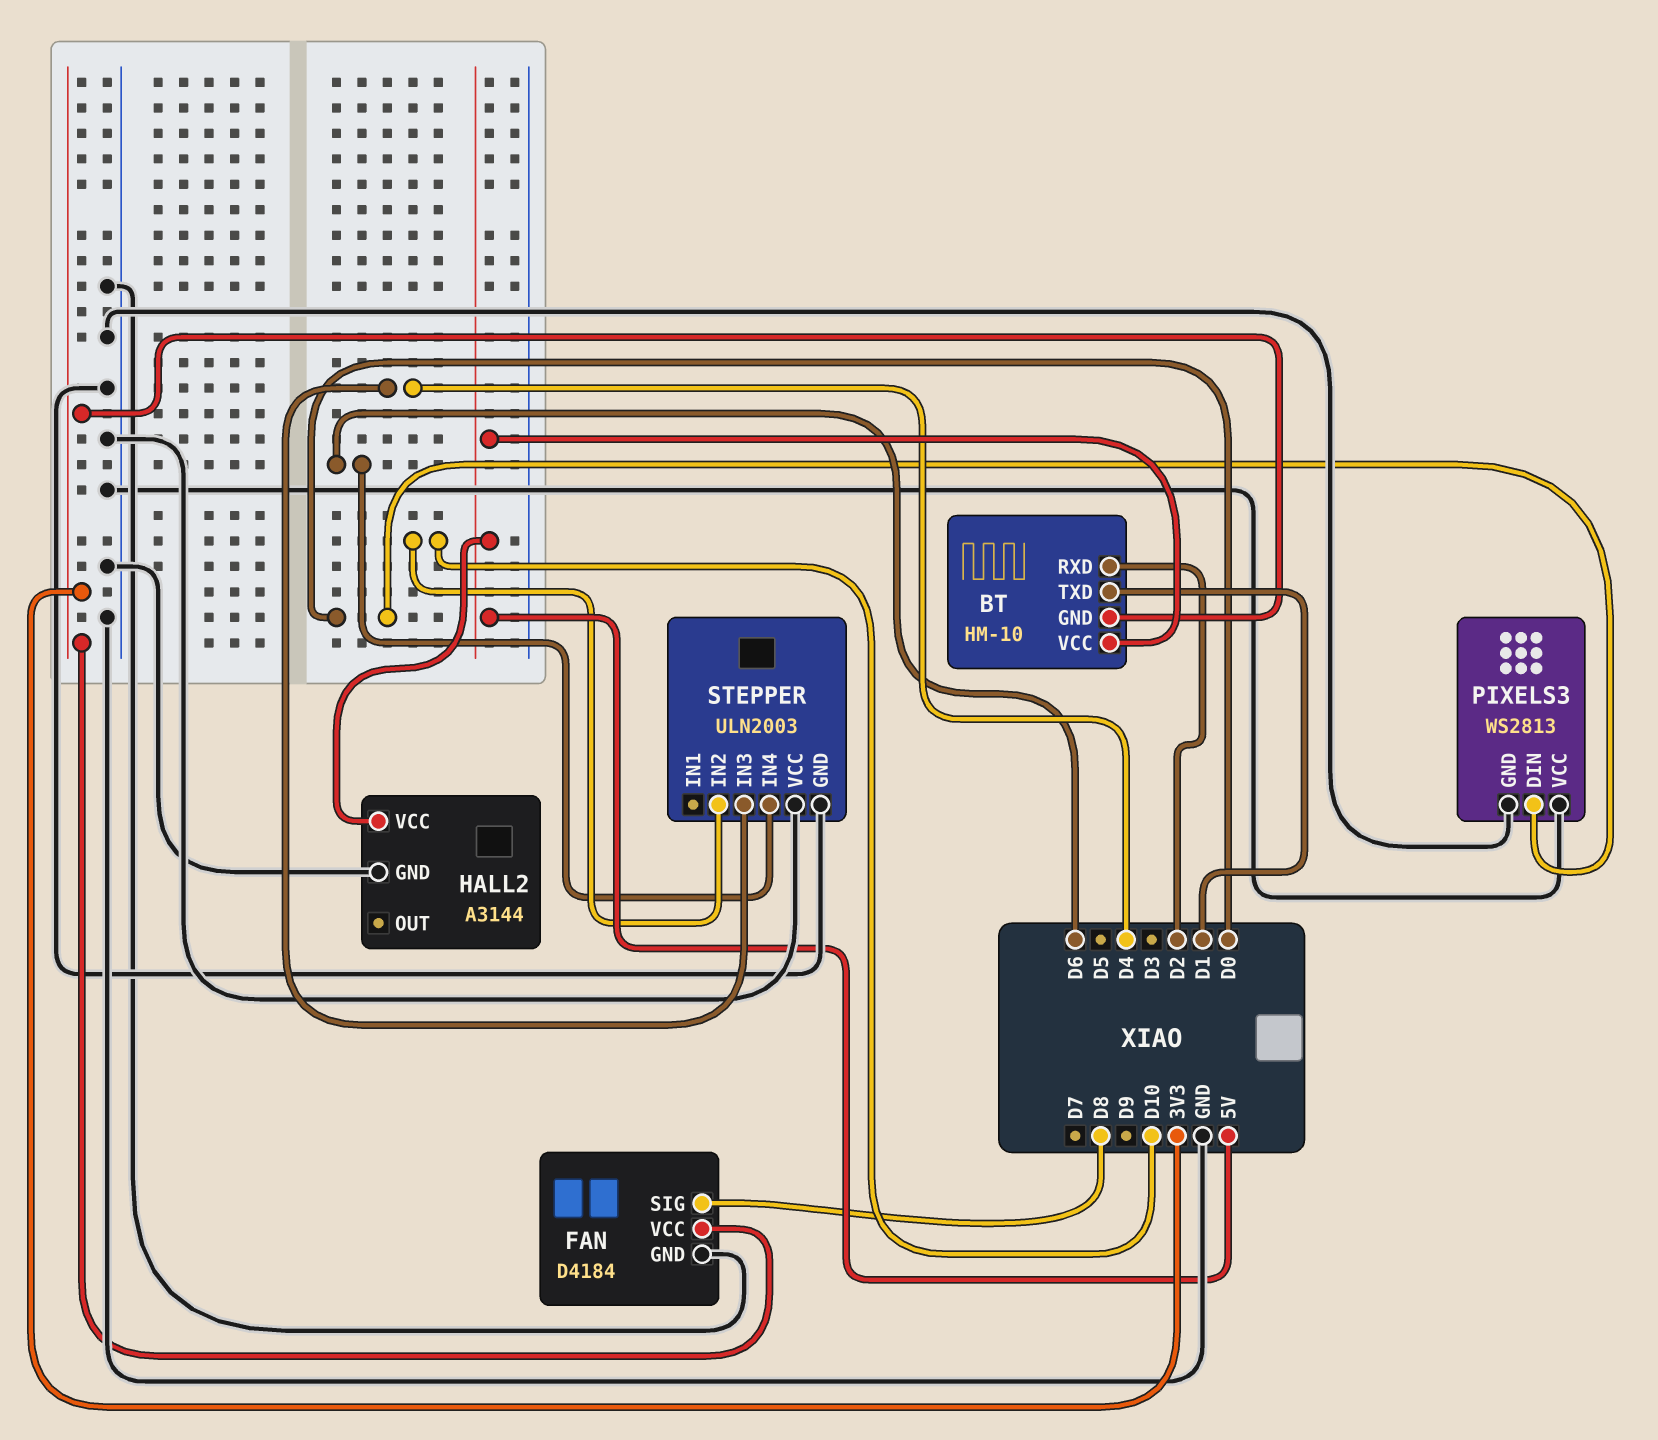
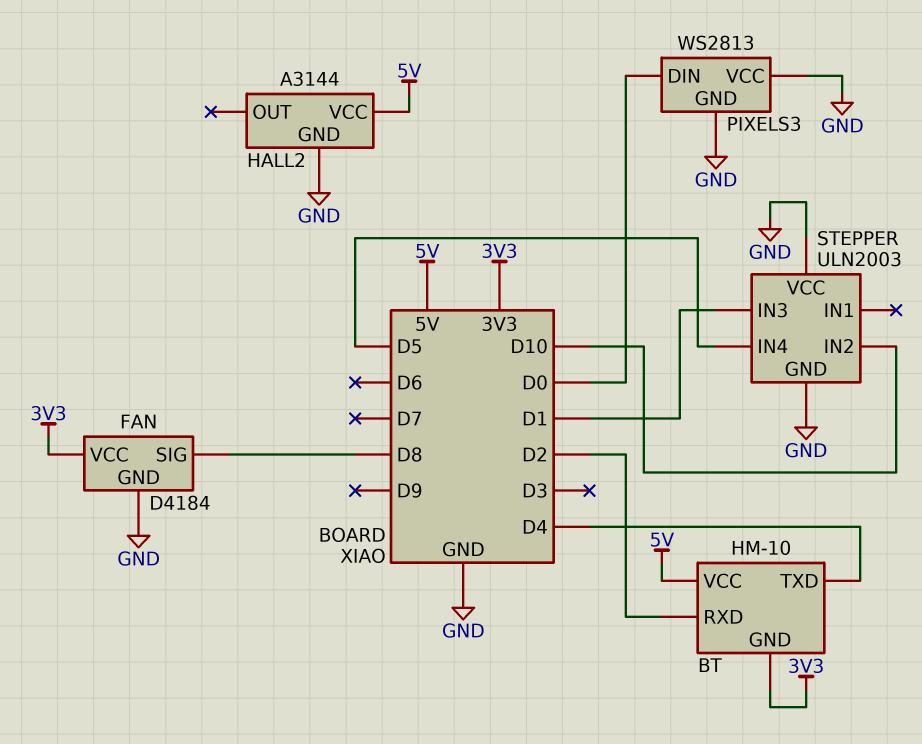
BT pin TXD: D1 -> D4
STEPPER pin IN3: D4 -> D1
STEPPER pin IN4: D6 -> D5

